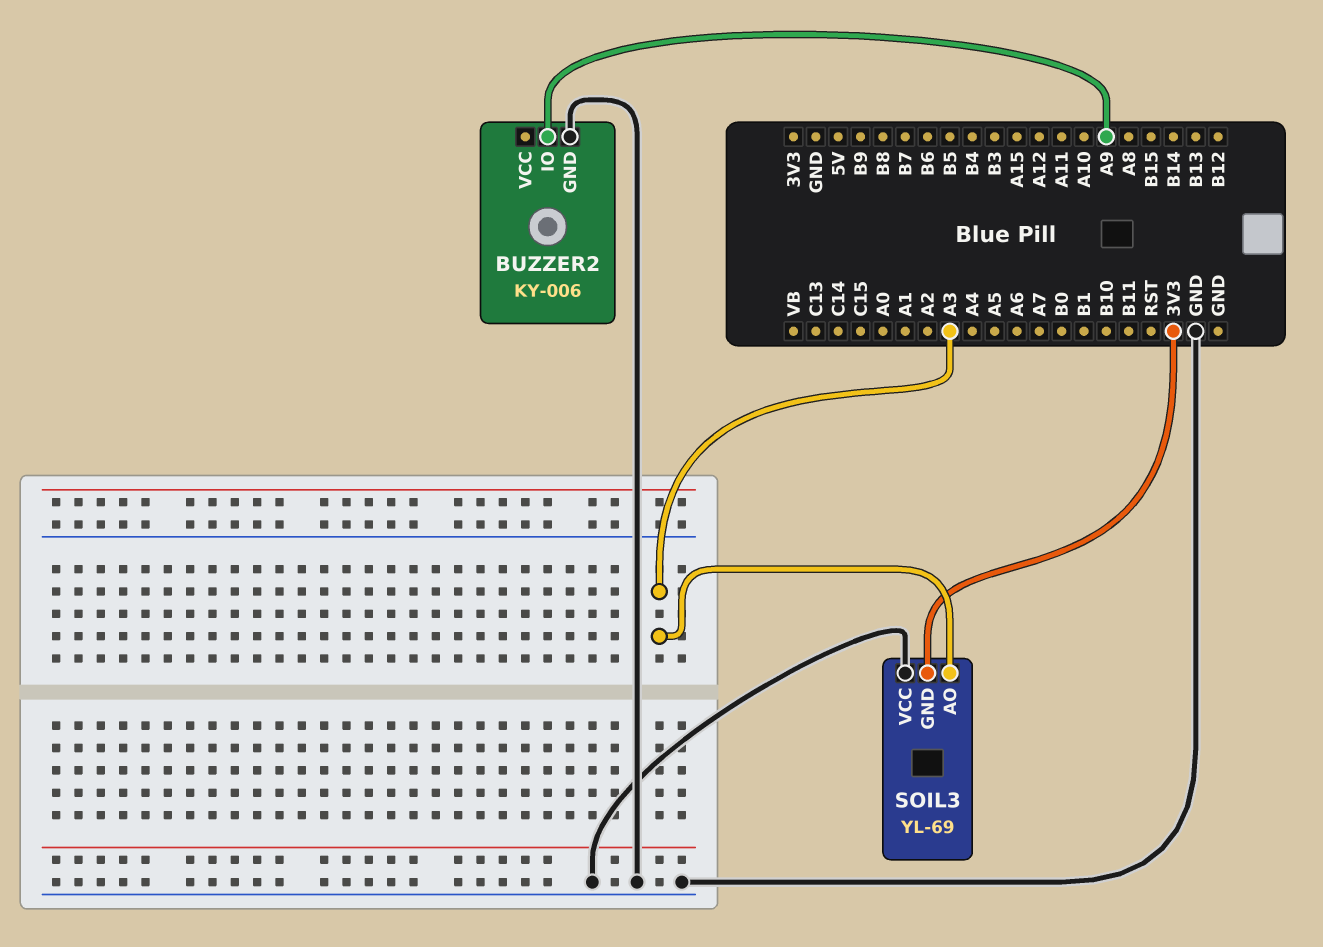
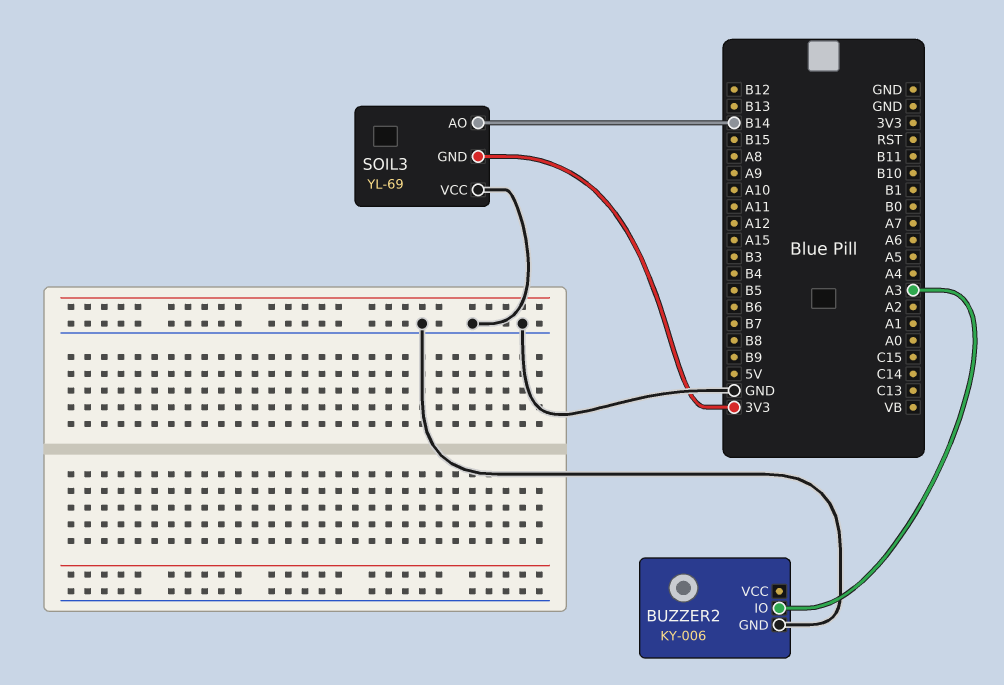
BUZZER2 pin IO: A9 -> A3
SOIL3 pin AO: A3 -> B14

